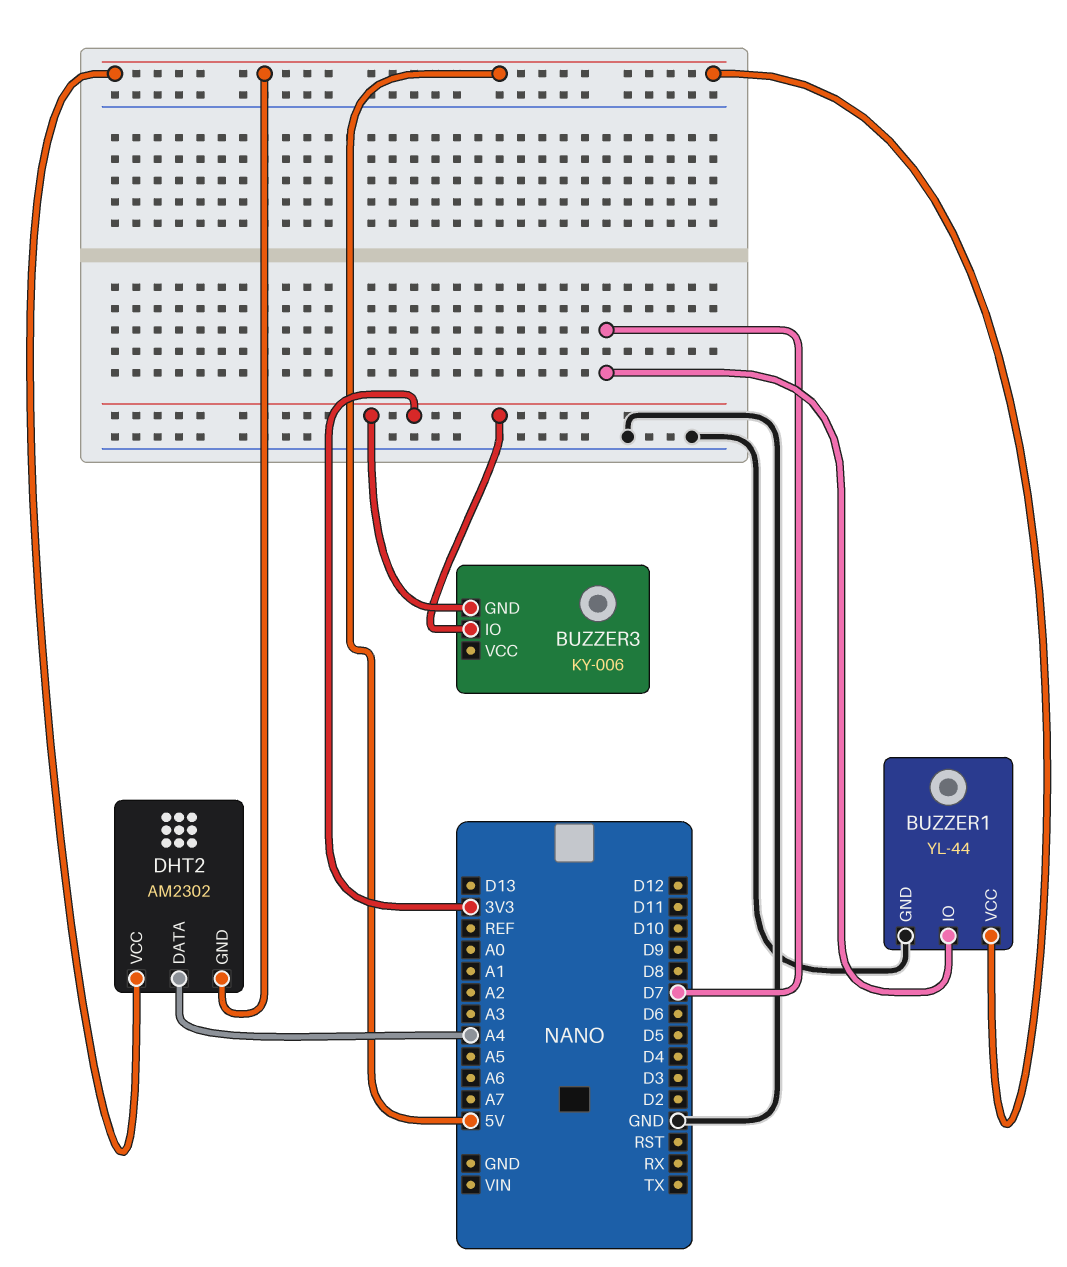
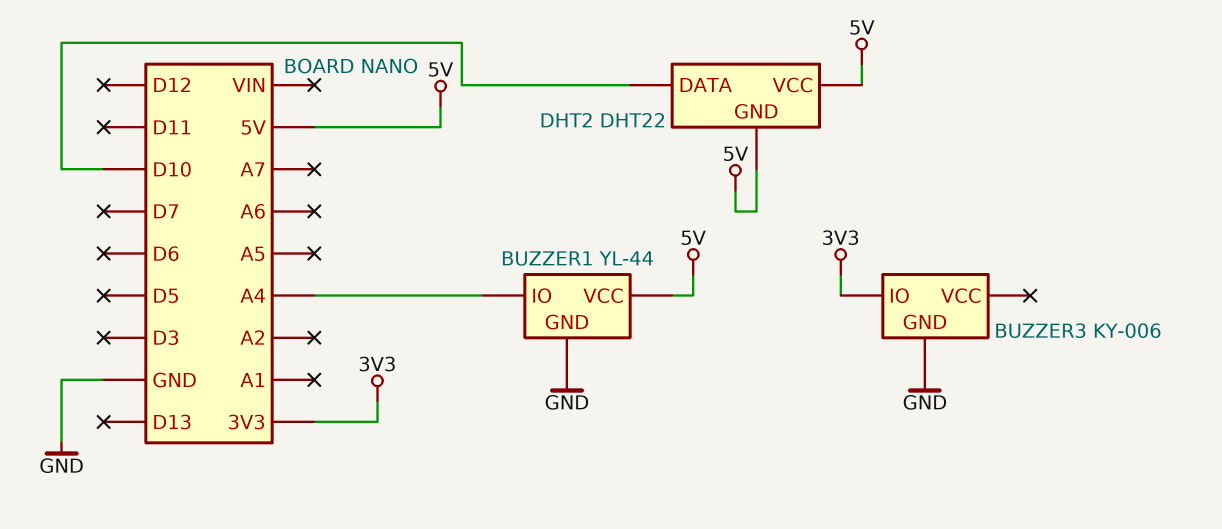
BUZZER1 pin IO: D7 -> A4
BUZZER3 pin GND: 3V3 -> GND
DHT2: AM2302 -> DHT22
DHT2 pin DATA: A4 -> D10

